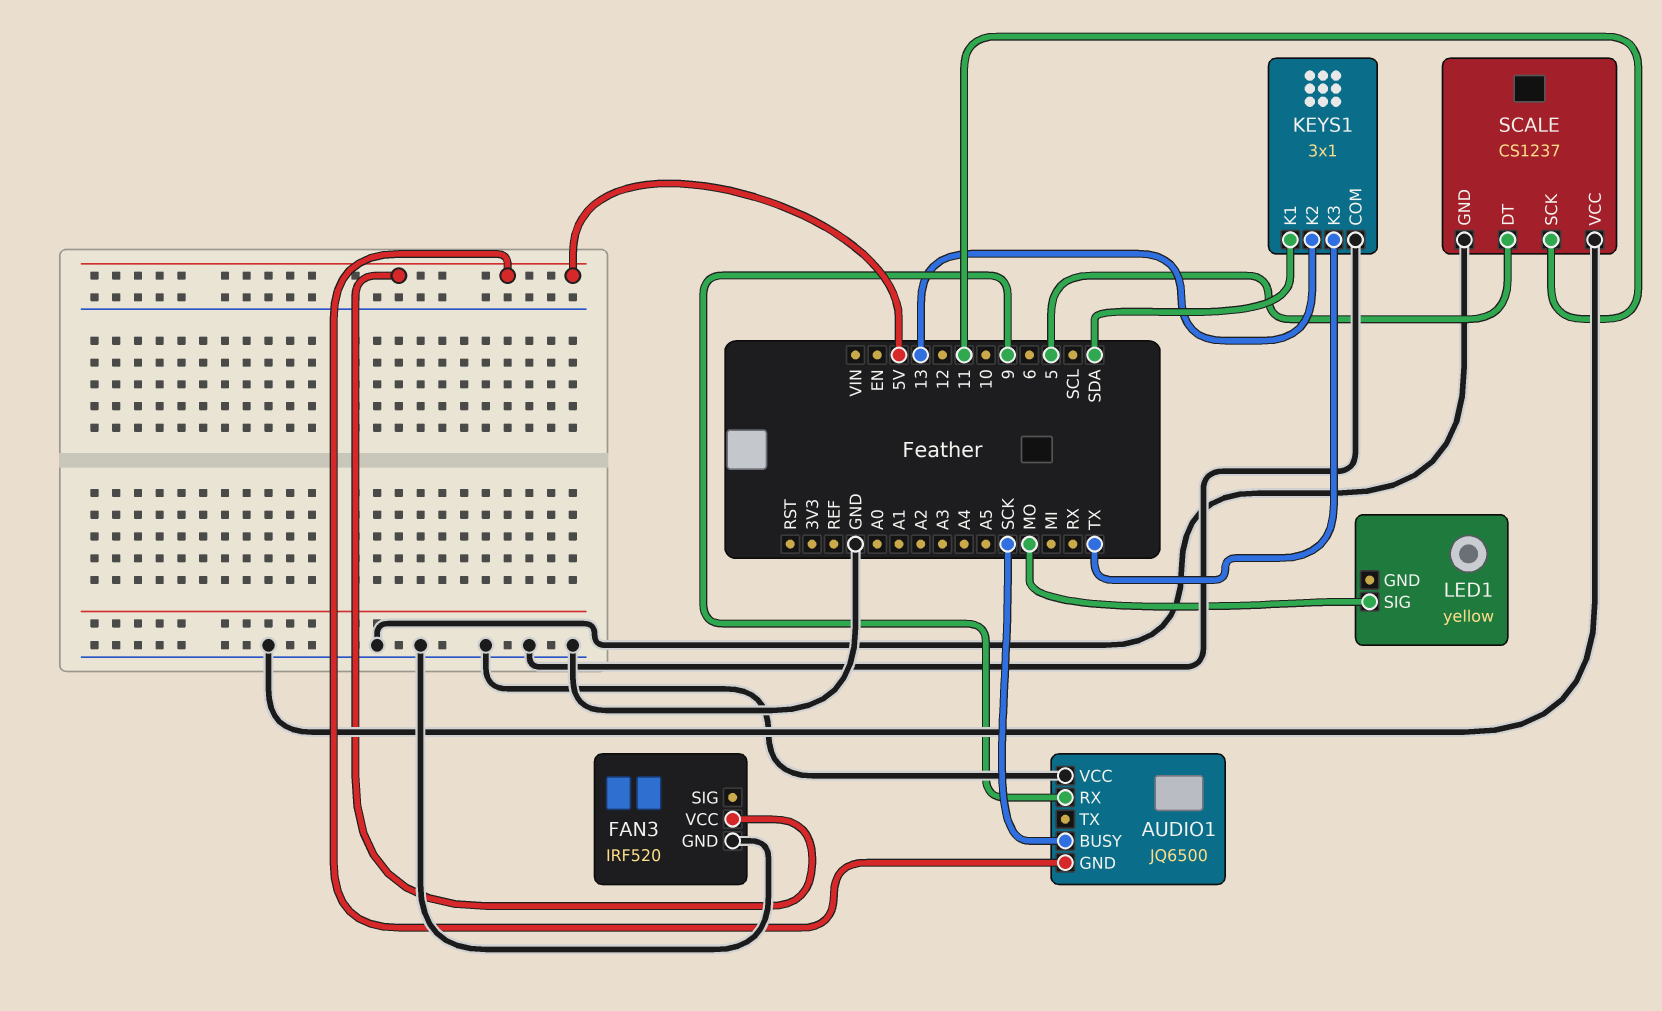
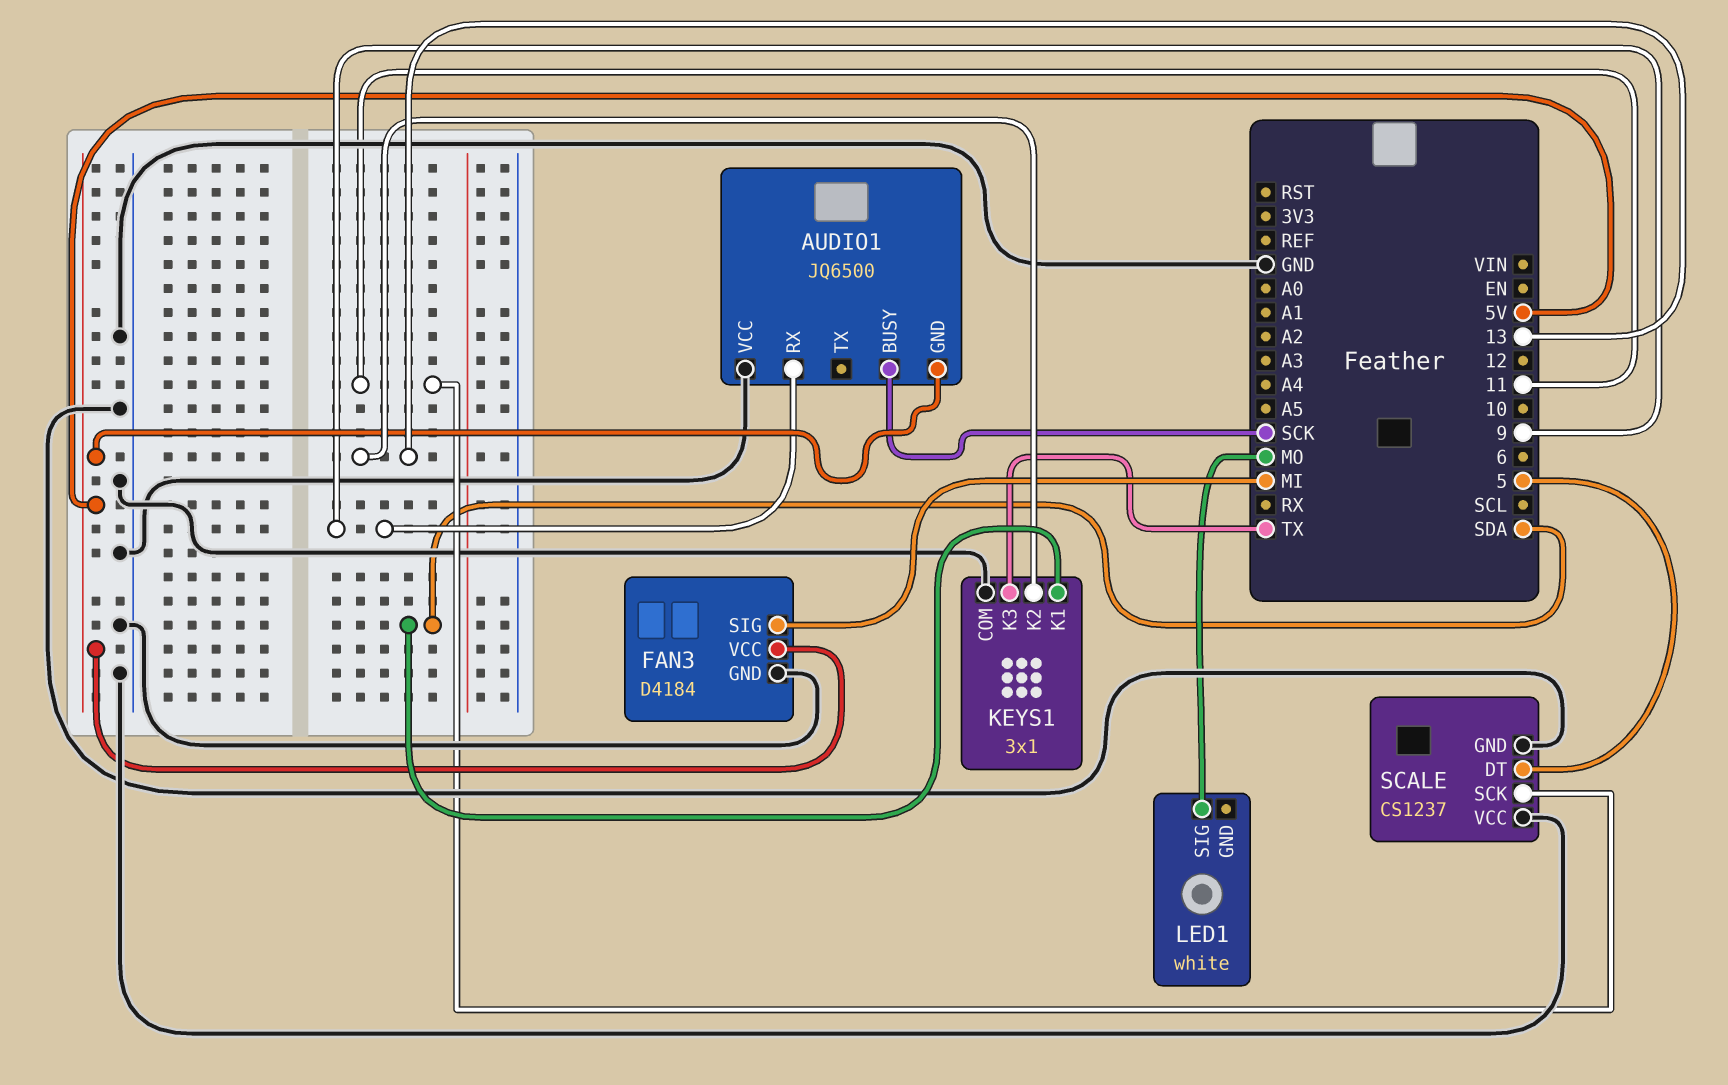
FAN3: IRF520 -> D4184
FAN3 pin SIG: none -> MI
LED1: yellow -> white

